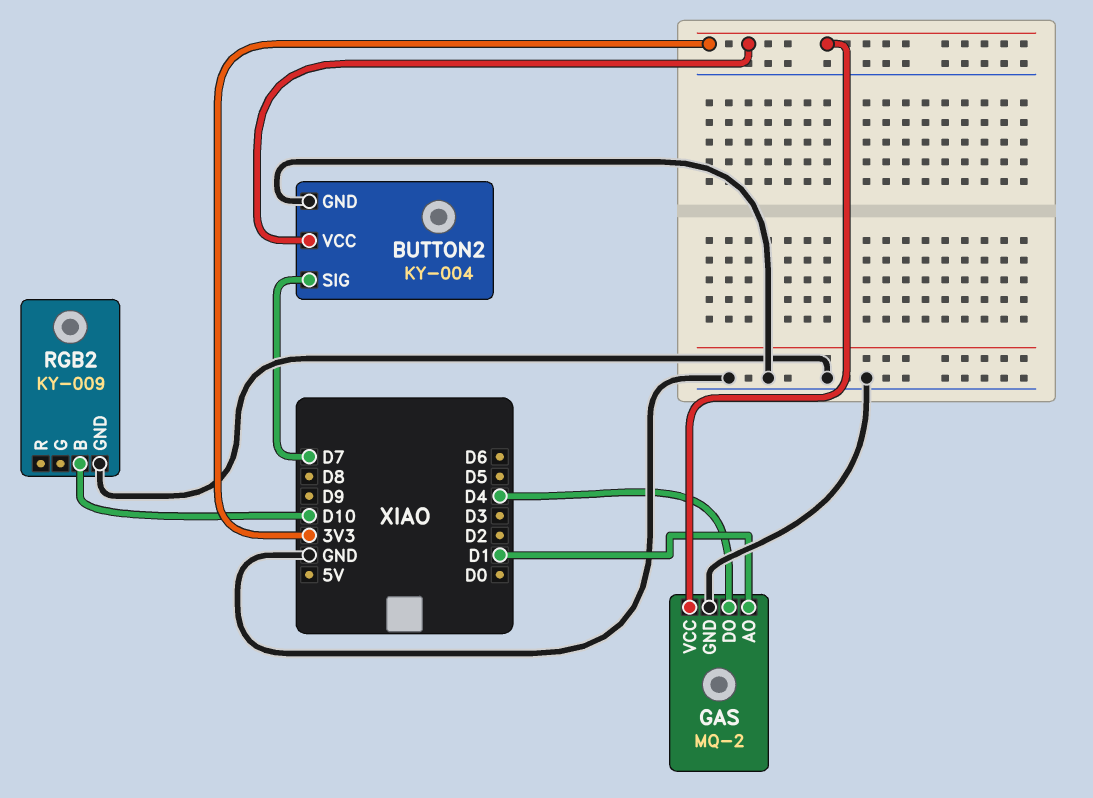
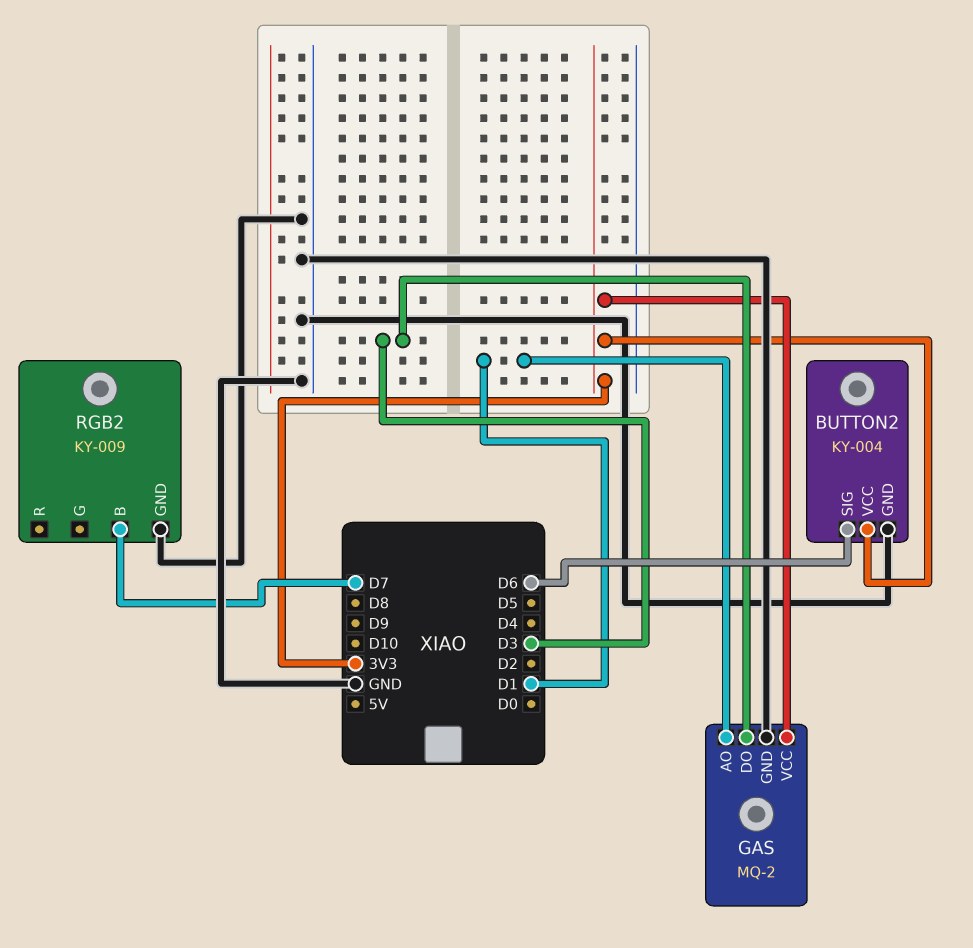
BUTTON2 pin SIG: D7 -> D6
GAS pin DO: D4 -> D3
RGB2 pin B: D10 -> D7

